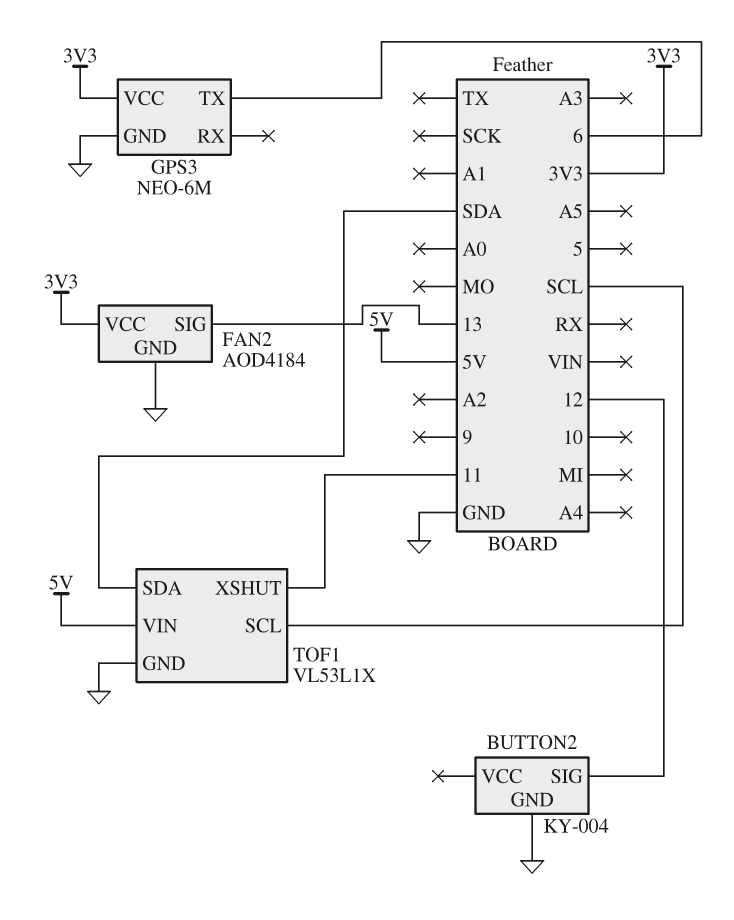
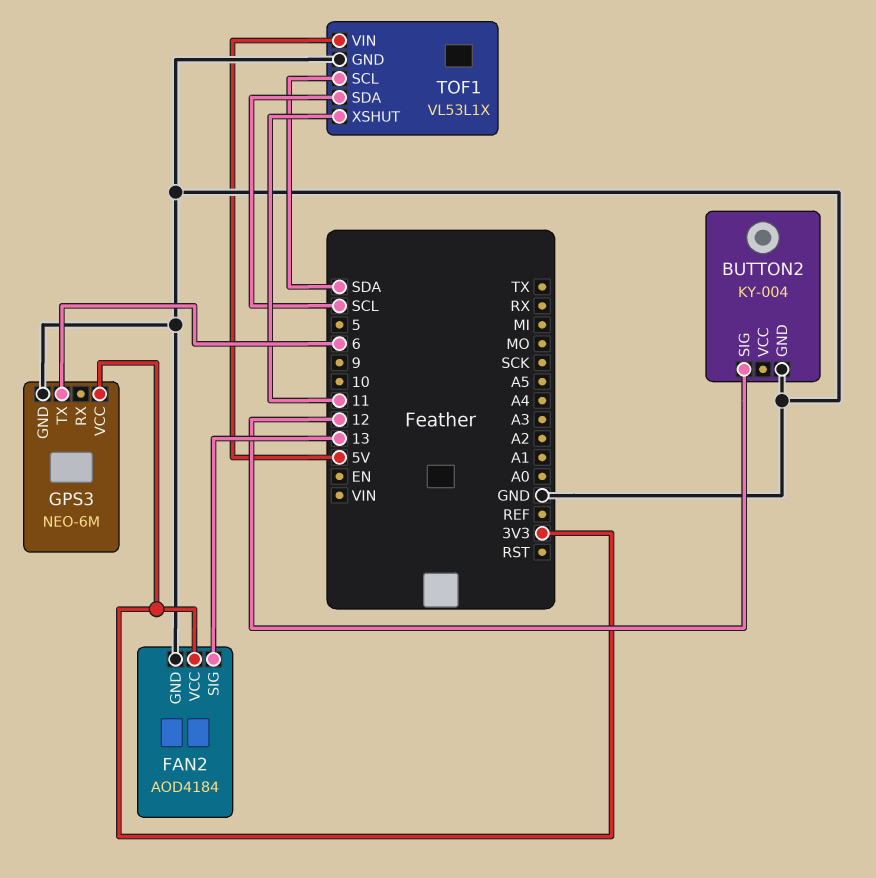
TOF1 pin SCL: SCL -> SDA
TOF1 pin SDA: SDA -> SCL

